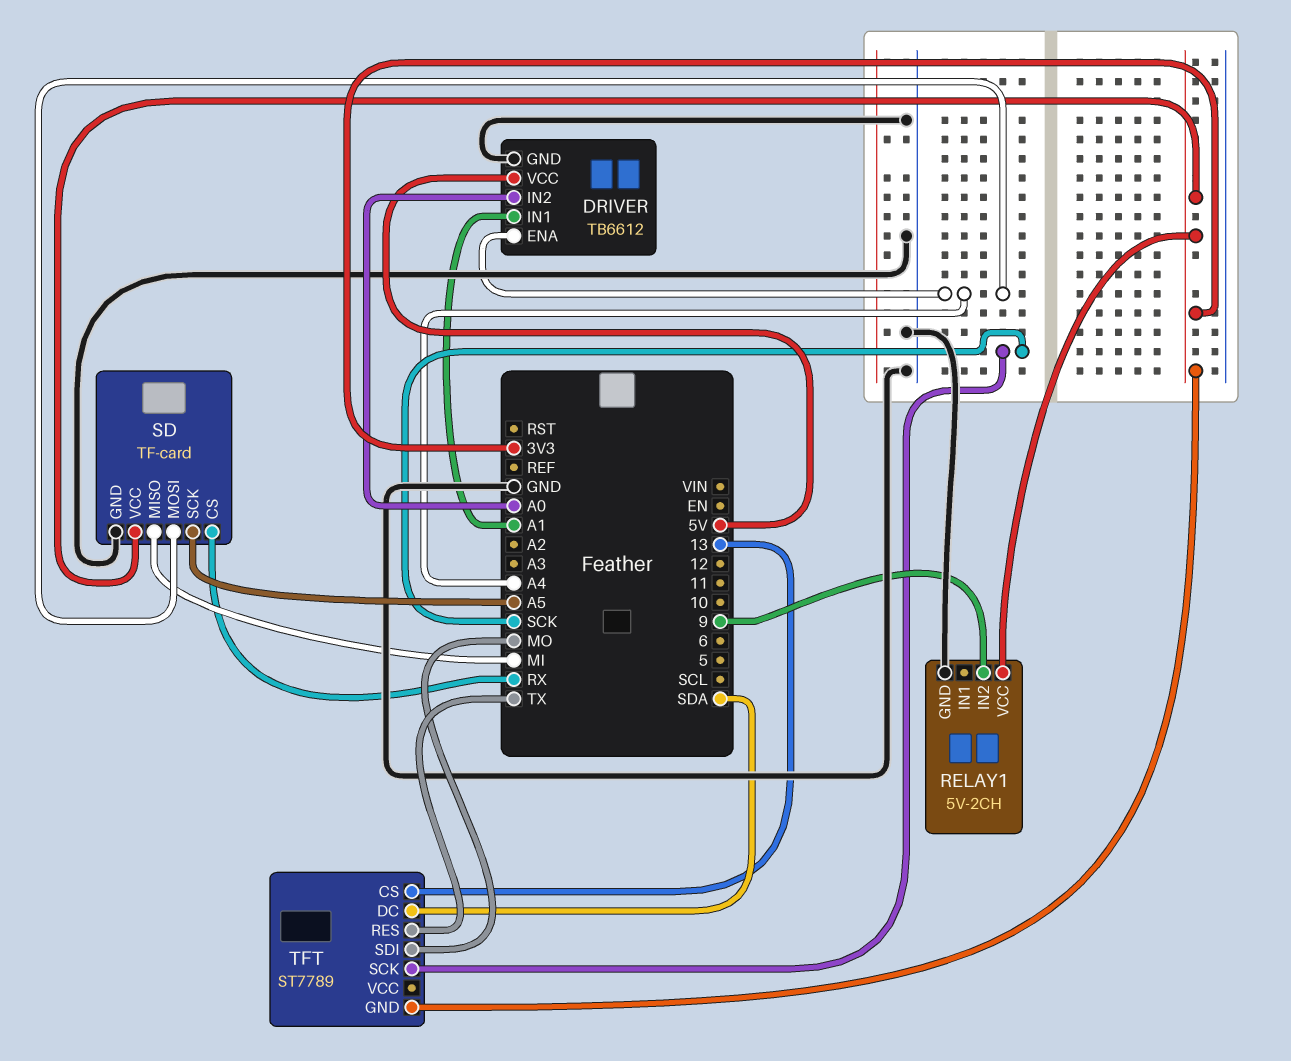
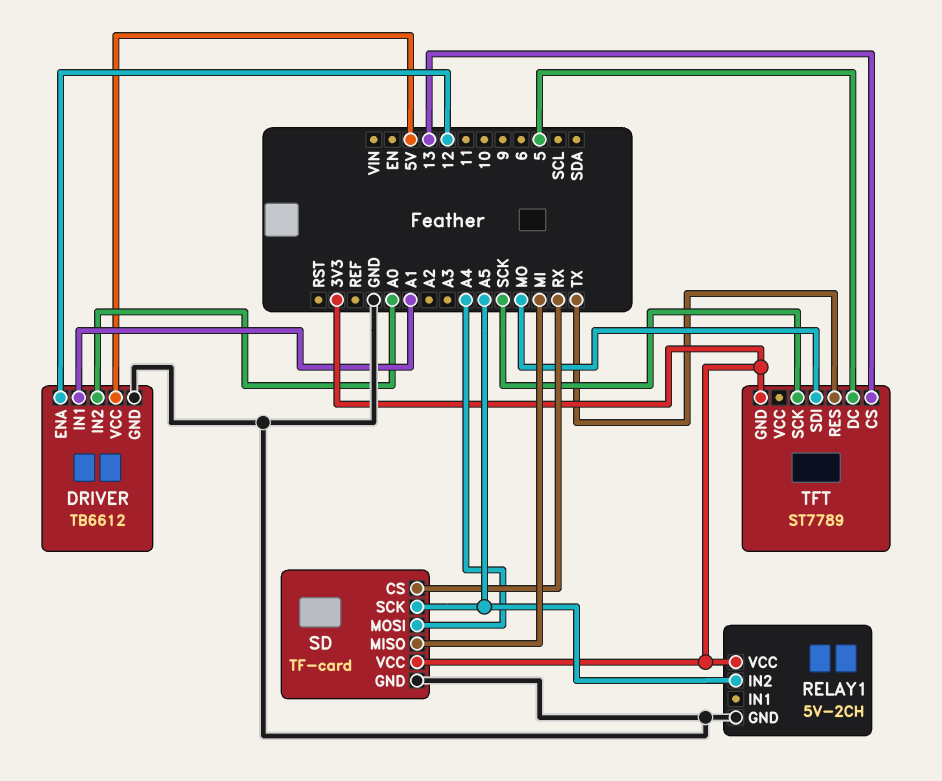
DRIVER pin ENA: A4 -> 12
RELAY1 pin IN2: 9 -> A5
TFT pin DC: SDA -> 5

